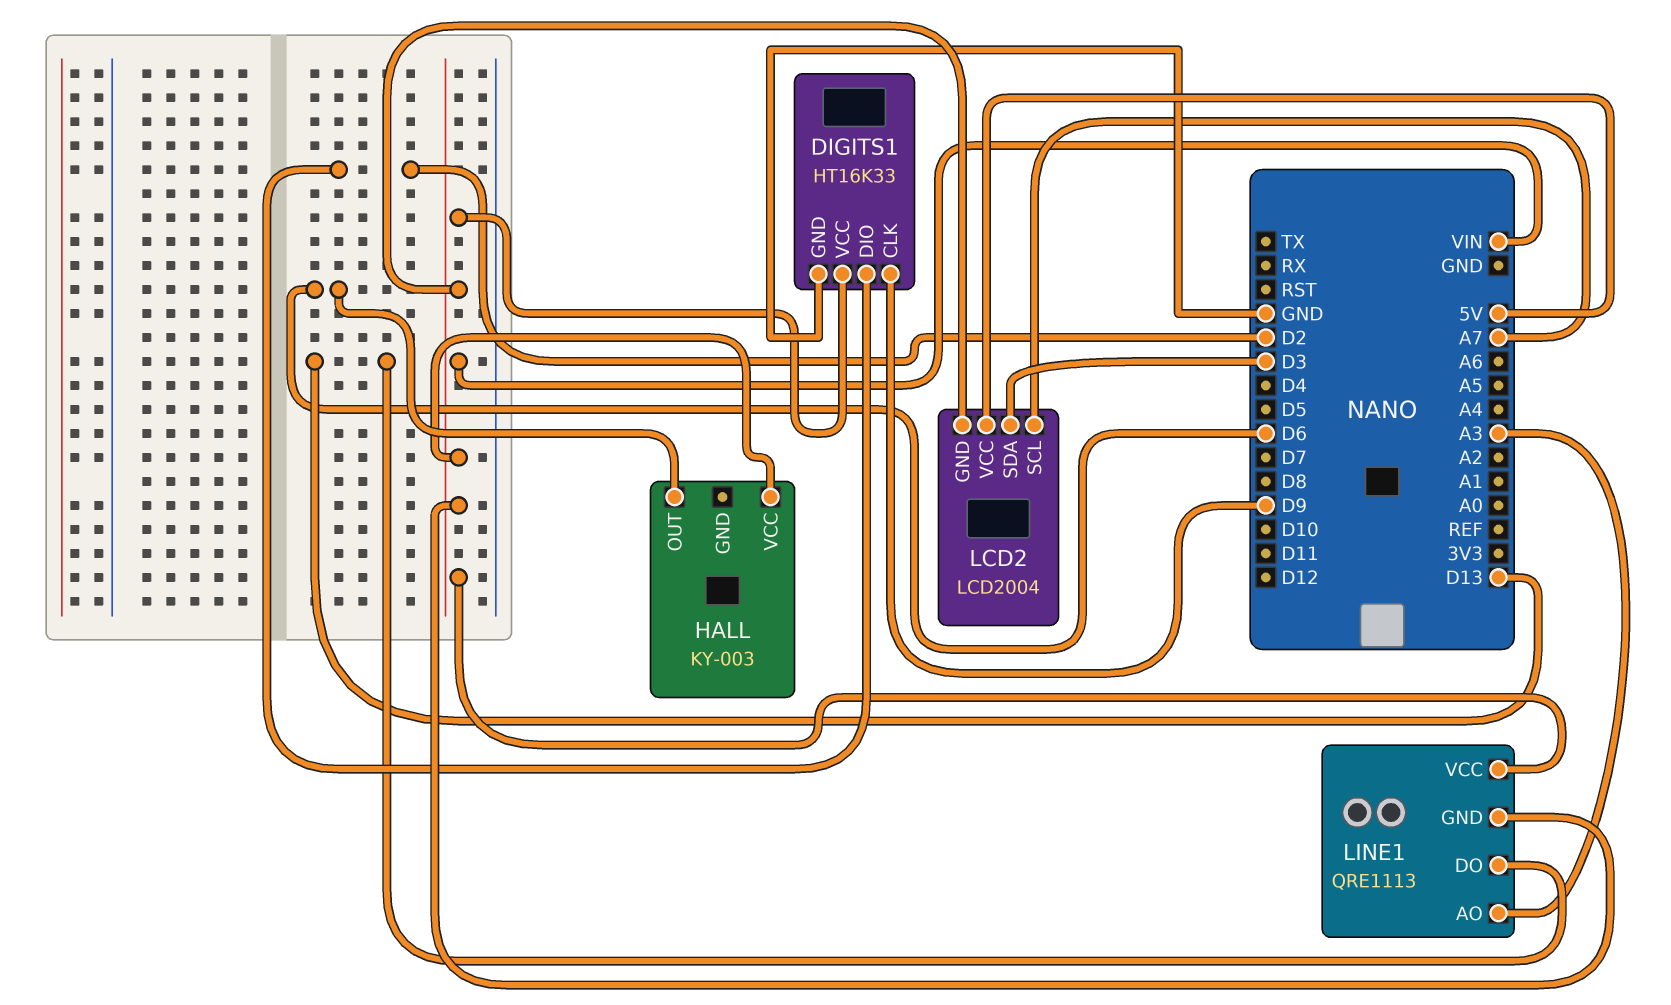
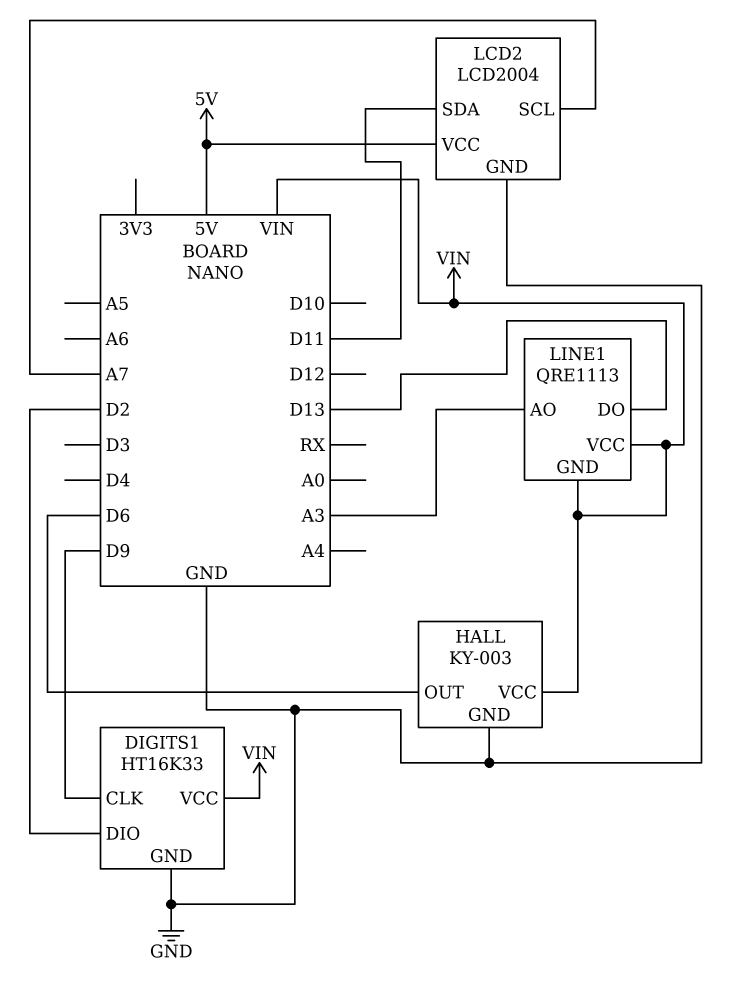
HALL pin GND: none -> GND
LCD2 pin GND: VIN -> GND
LCD2 pin SDA: D3 -> D11

